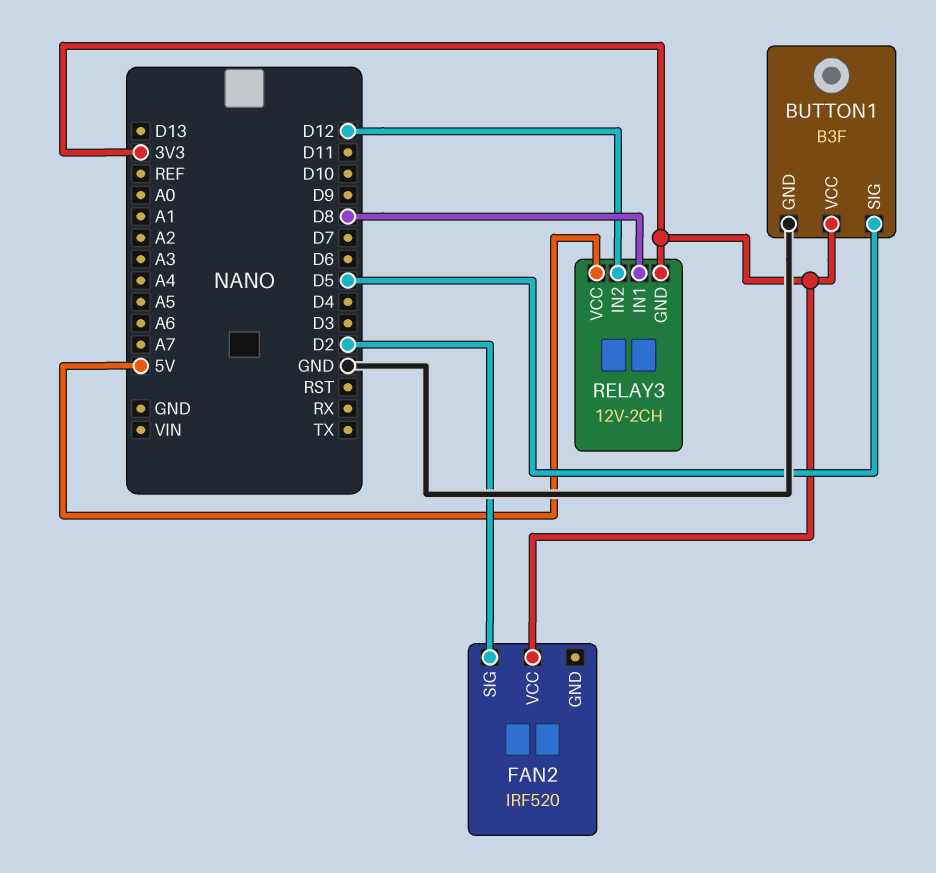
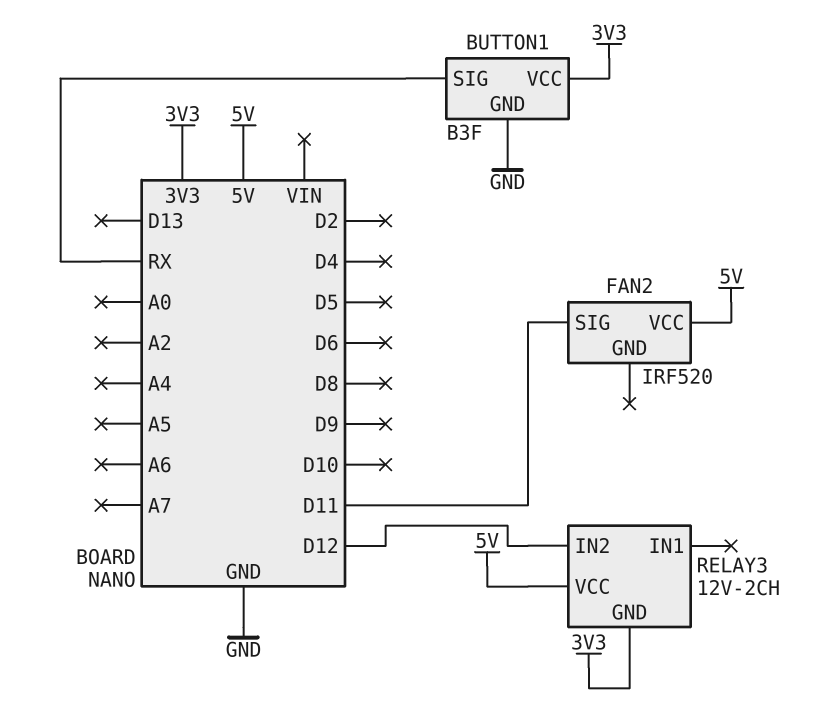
BUTTON1 pin SIG: D5 -> RX
FAN2 pin SIG: D2 -> D11
FAN2 pin VCC: 3V3 -> 5V
RELAY3 pin IN1: D8 -> none

